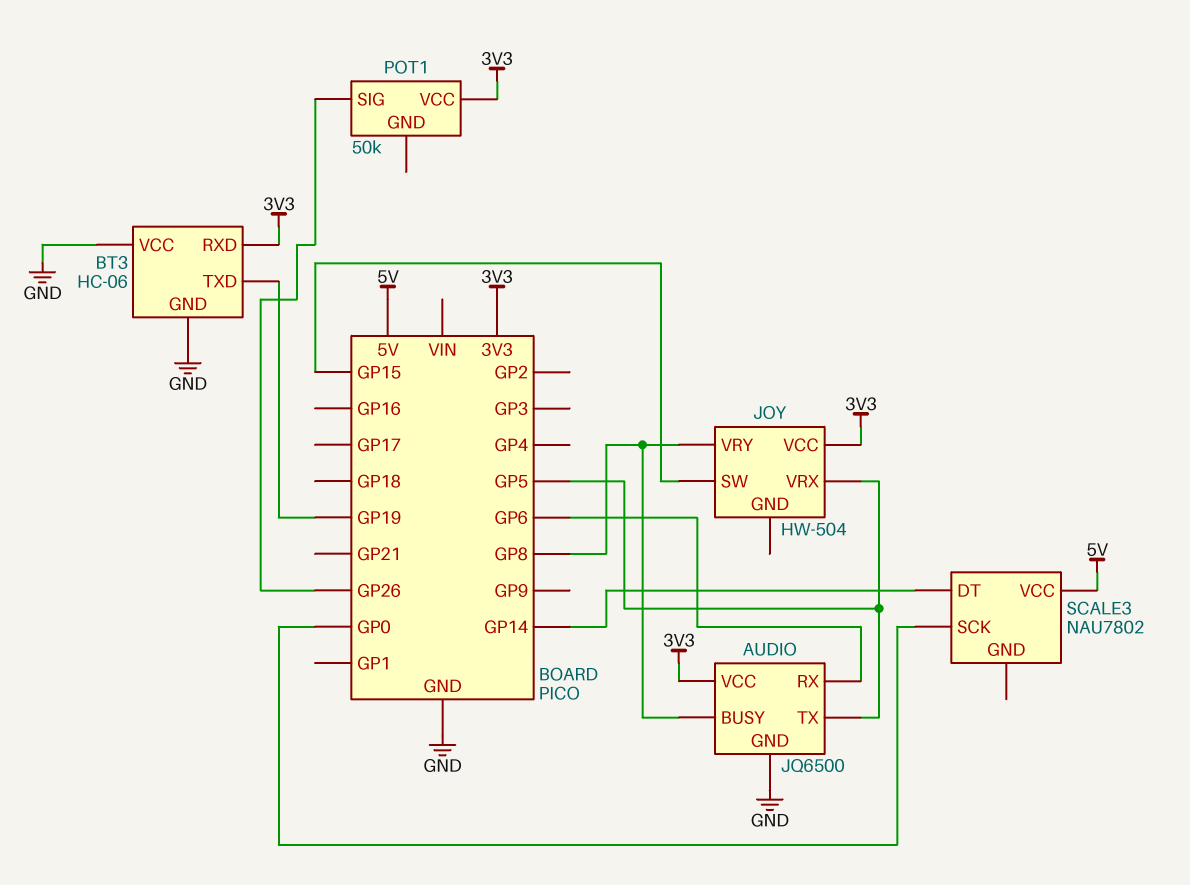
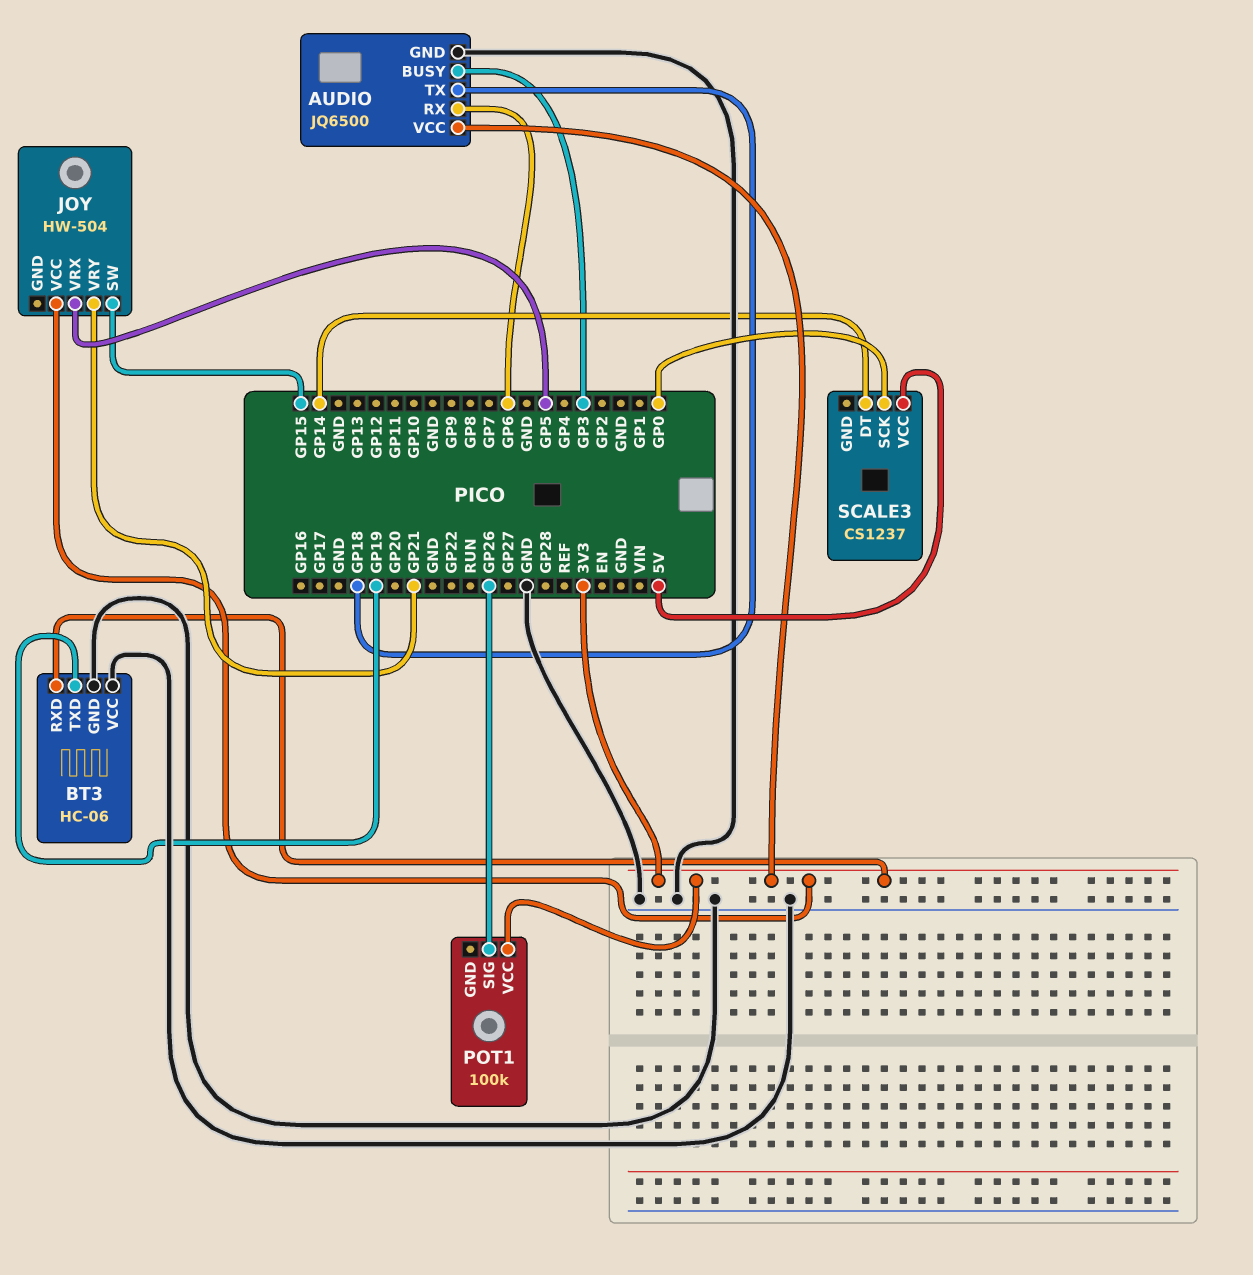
AUDIO pin BUSY: GP8 -> GP3
AUDIO pin TX: GP5 -> GP18
JOY pin VRY: GP8 -> GP21
POT1: 50k -> 100k
SCALE3: NAU7802 -> CS1237

